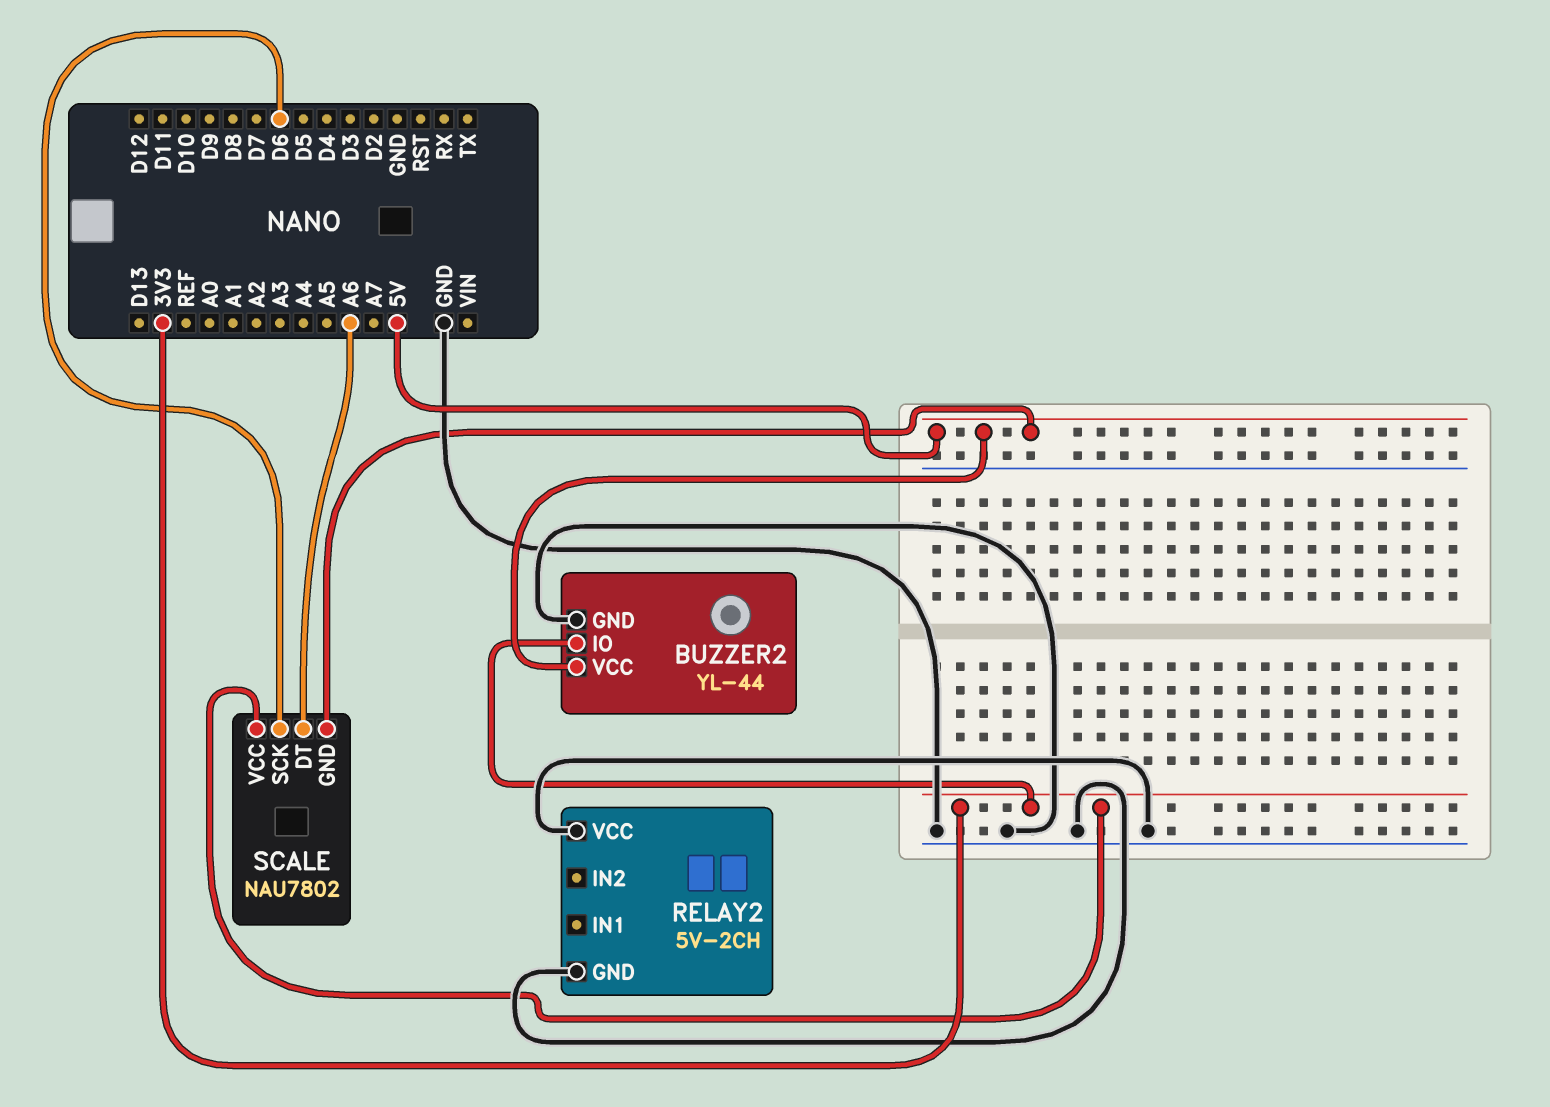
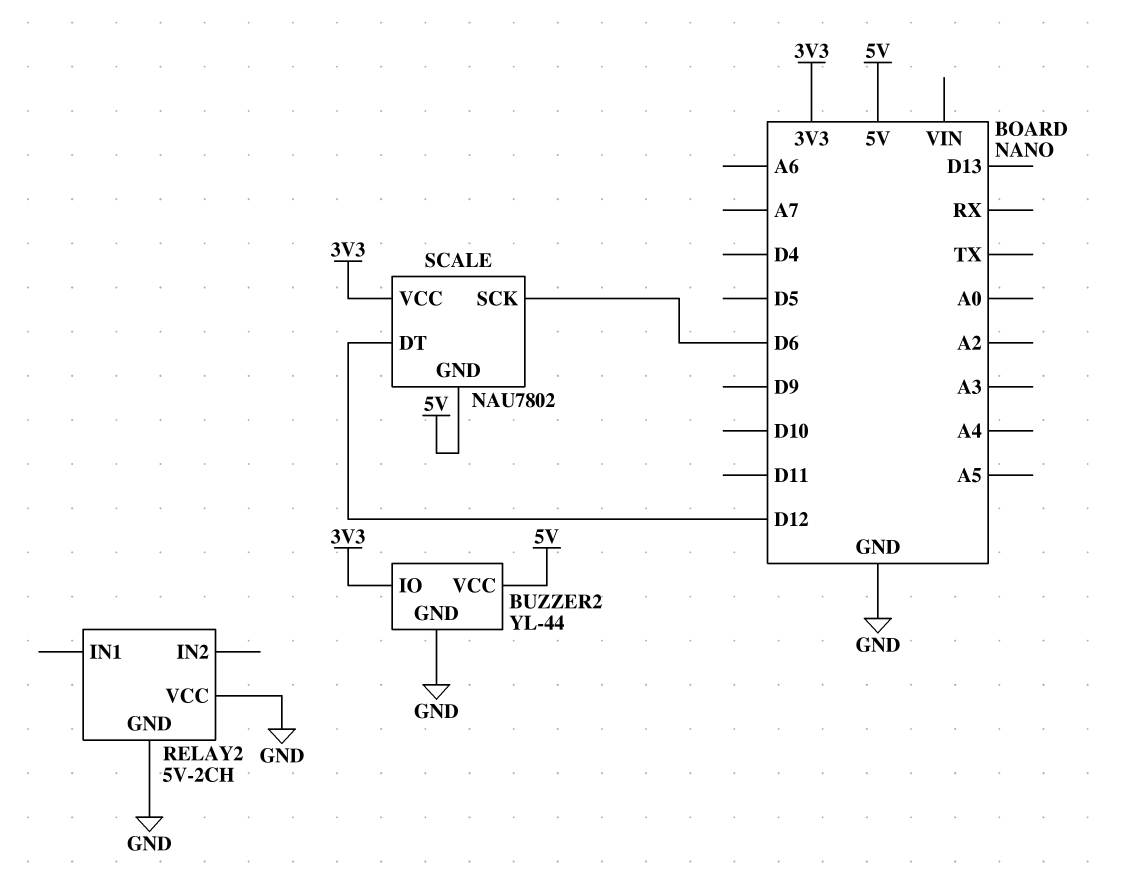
SCALE pin DT: A6 -> D12

